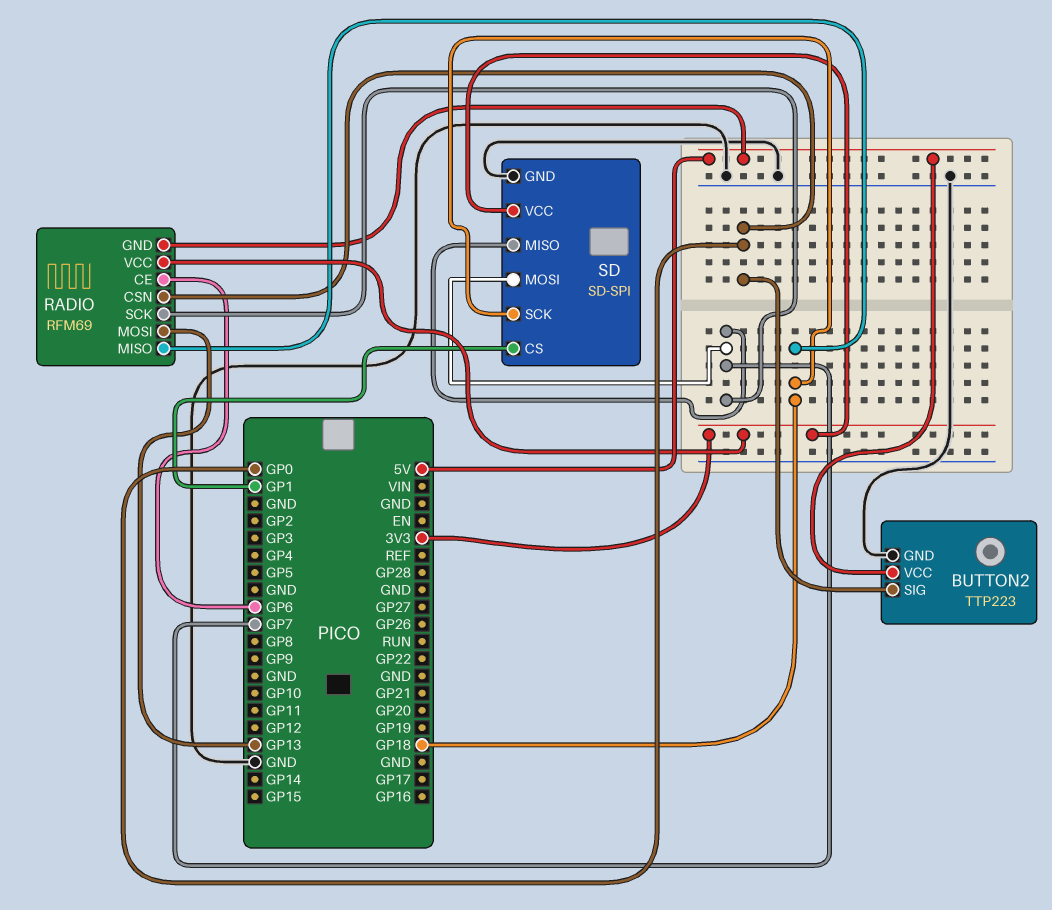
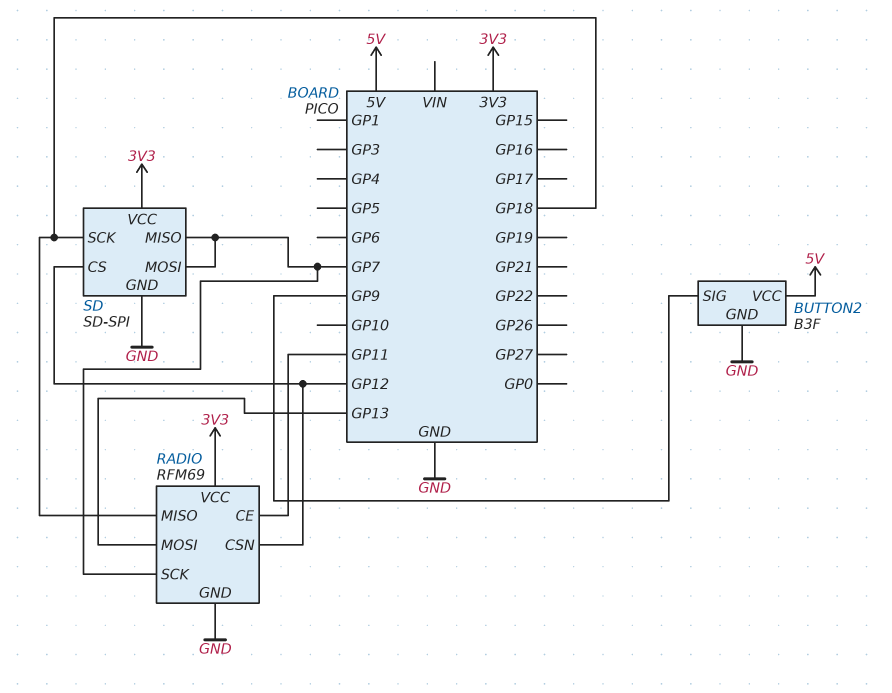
BUTTON2: TTP223 -> B3F
BUTTON2 pin SIG: GP0 -> GP9
RADIO pin CE: GP6 -> GP11
RADIO pin CSN: GP0 -> GP12
RADIO pin GND: 5V -> GND
SD pin CS: GP1 -> GP12

